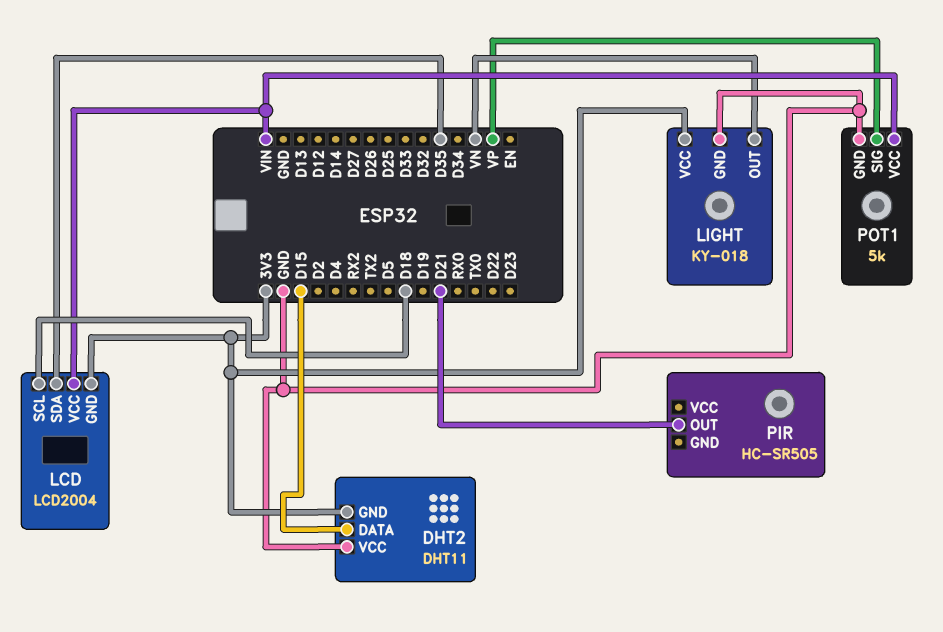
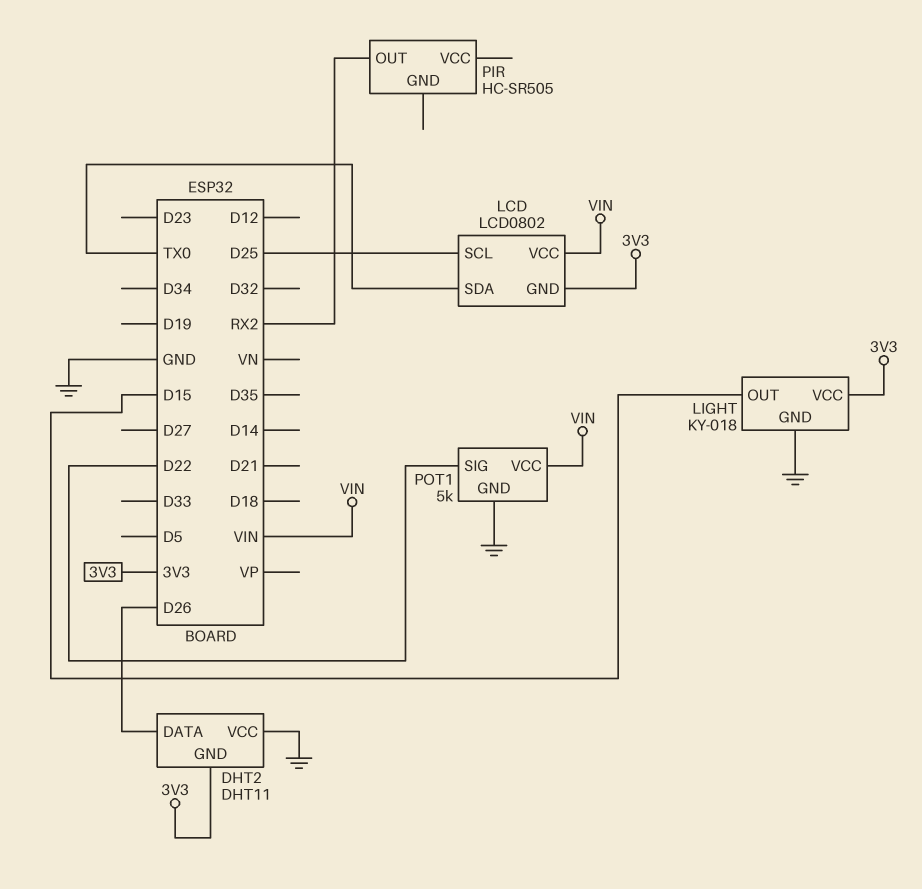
DHT2 pin DATA: D15 -> D26
LCD: LCD2004 -> LCD0802
LCD pin SCL: D18 -> D25
LCD pin SDA: D35 -> TX0
LIGHT pin OUT: VN -> D15
PIR pin OUT: D21 -> RX2
POT1 pin SIG: VP -> D22

